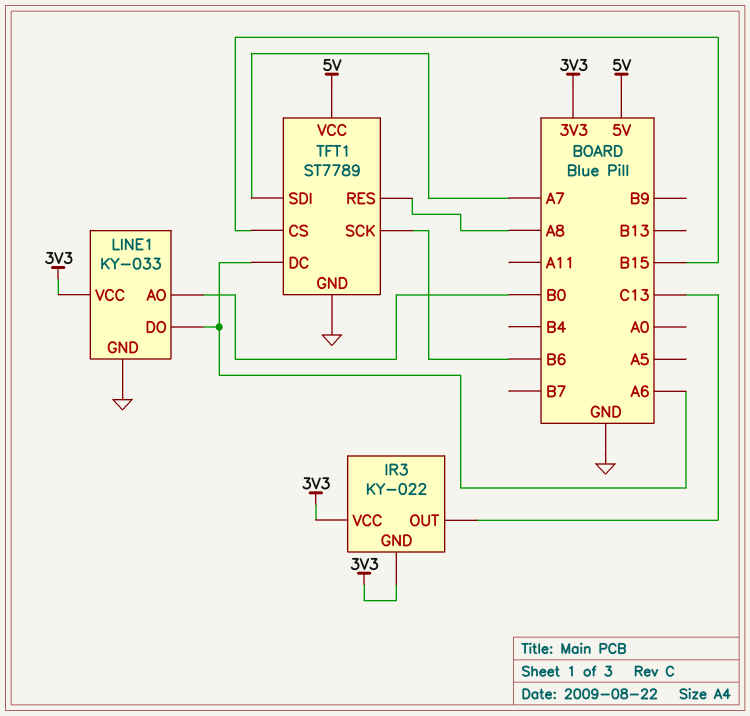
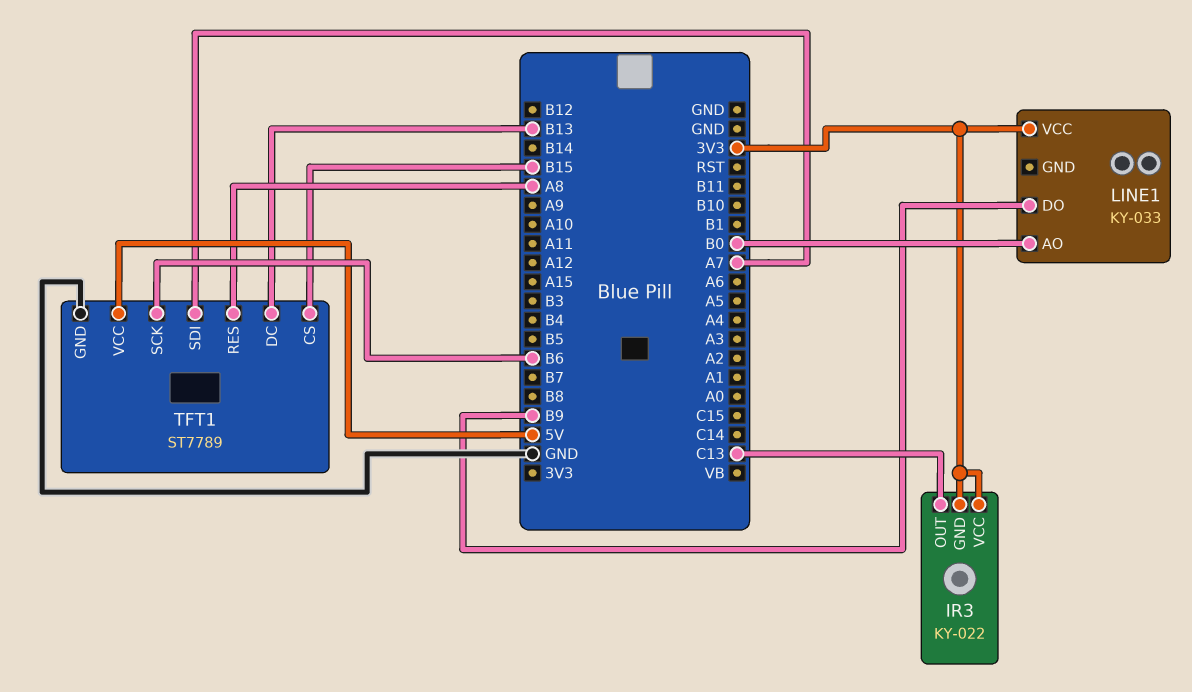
LINE1 pin DO: A6 -> B9
LINE1 pin GND: GND -> none
TFT1 pin DC: A6 -> B13

